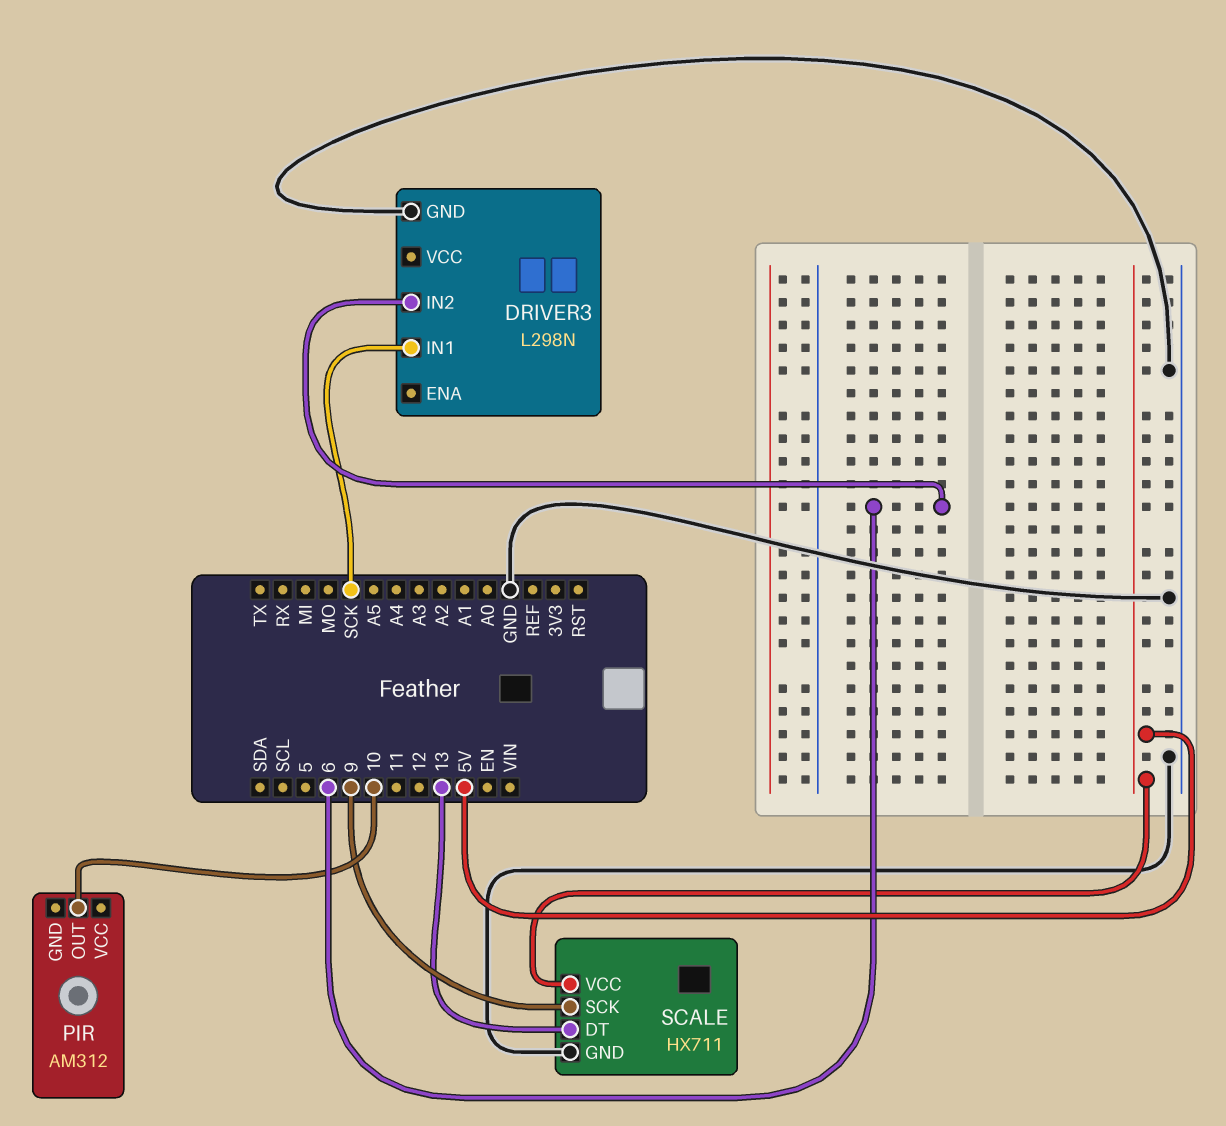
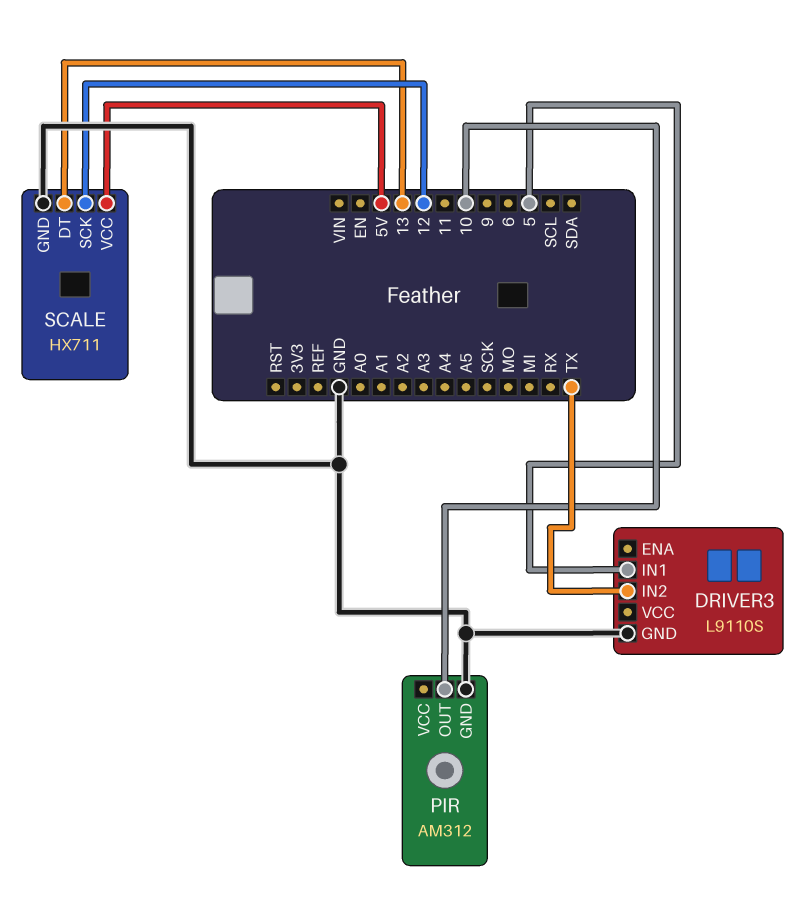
DRIVER3: L298N -> L9110S
DRIVER3 pin IN1: SCK -> 5
DRIVER3 pin IN2: 6 -> TX
PIR pin GND: none -> GND
SCALE pin SCK: 9 -> 12

